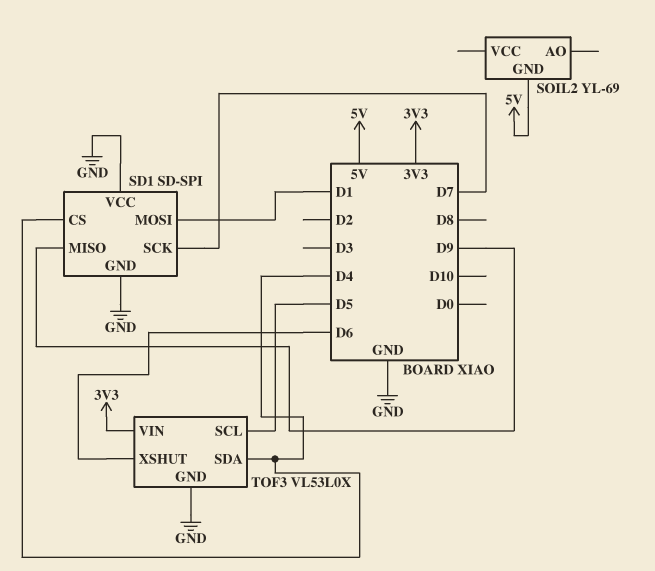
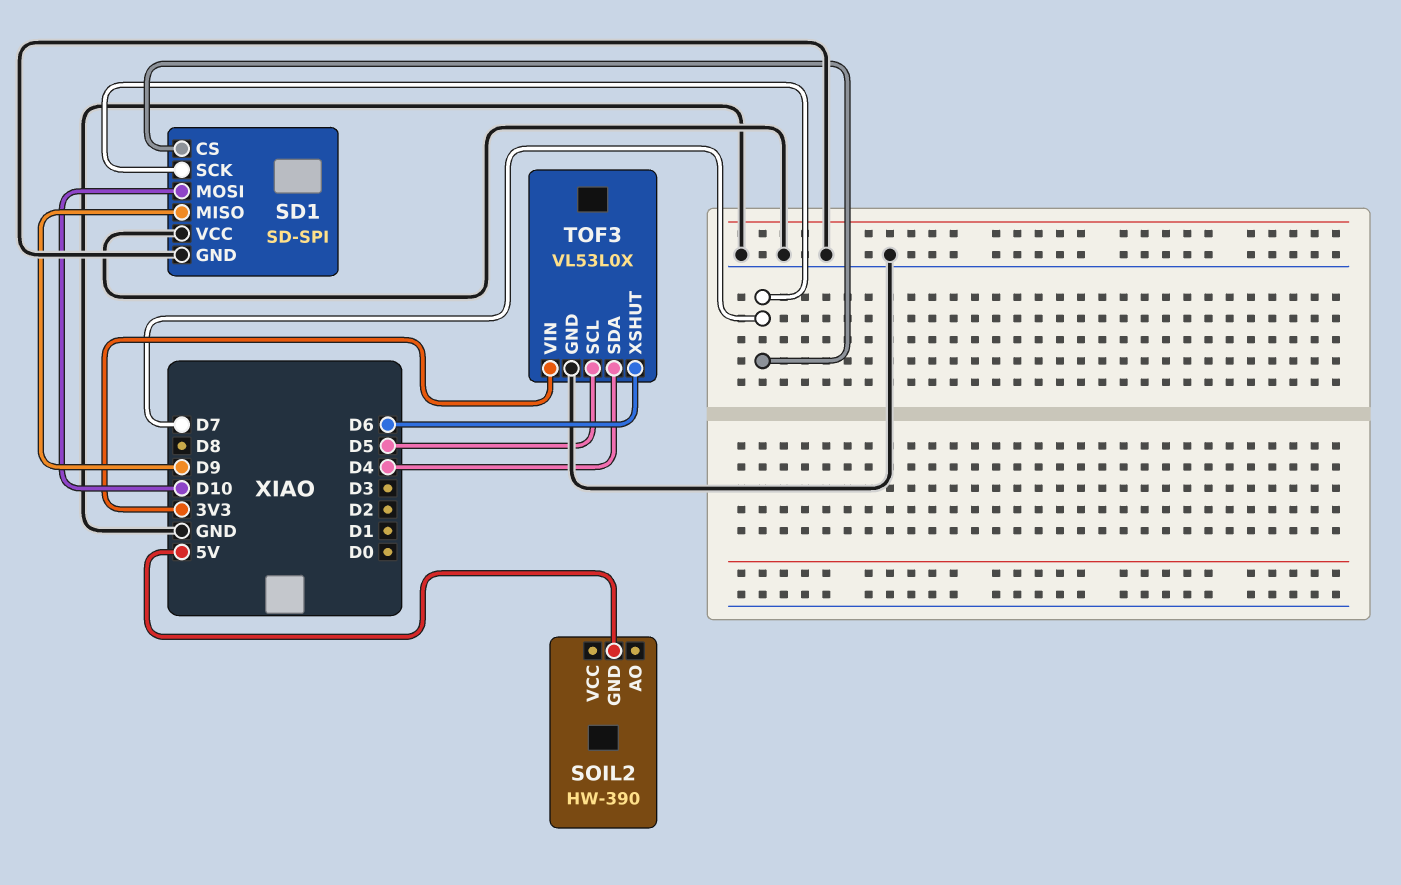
SD1 pin CS: D4 -> D7
SD1 pin MOSI: D1 -> D10
SOIL2: YL-69 -> HW-390

